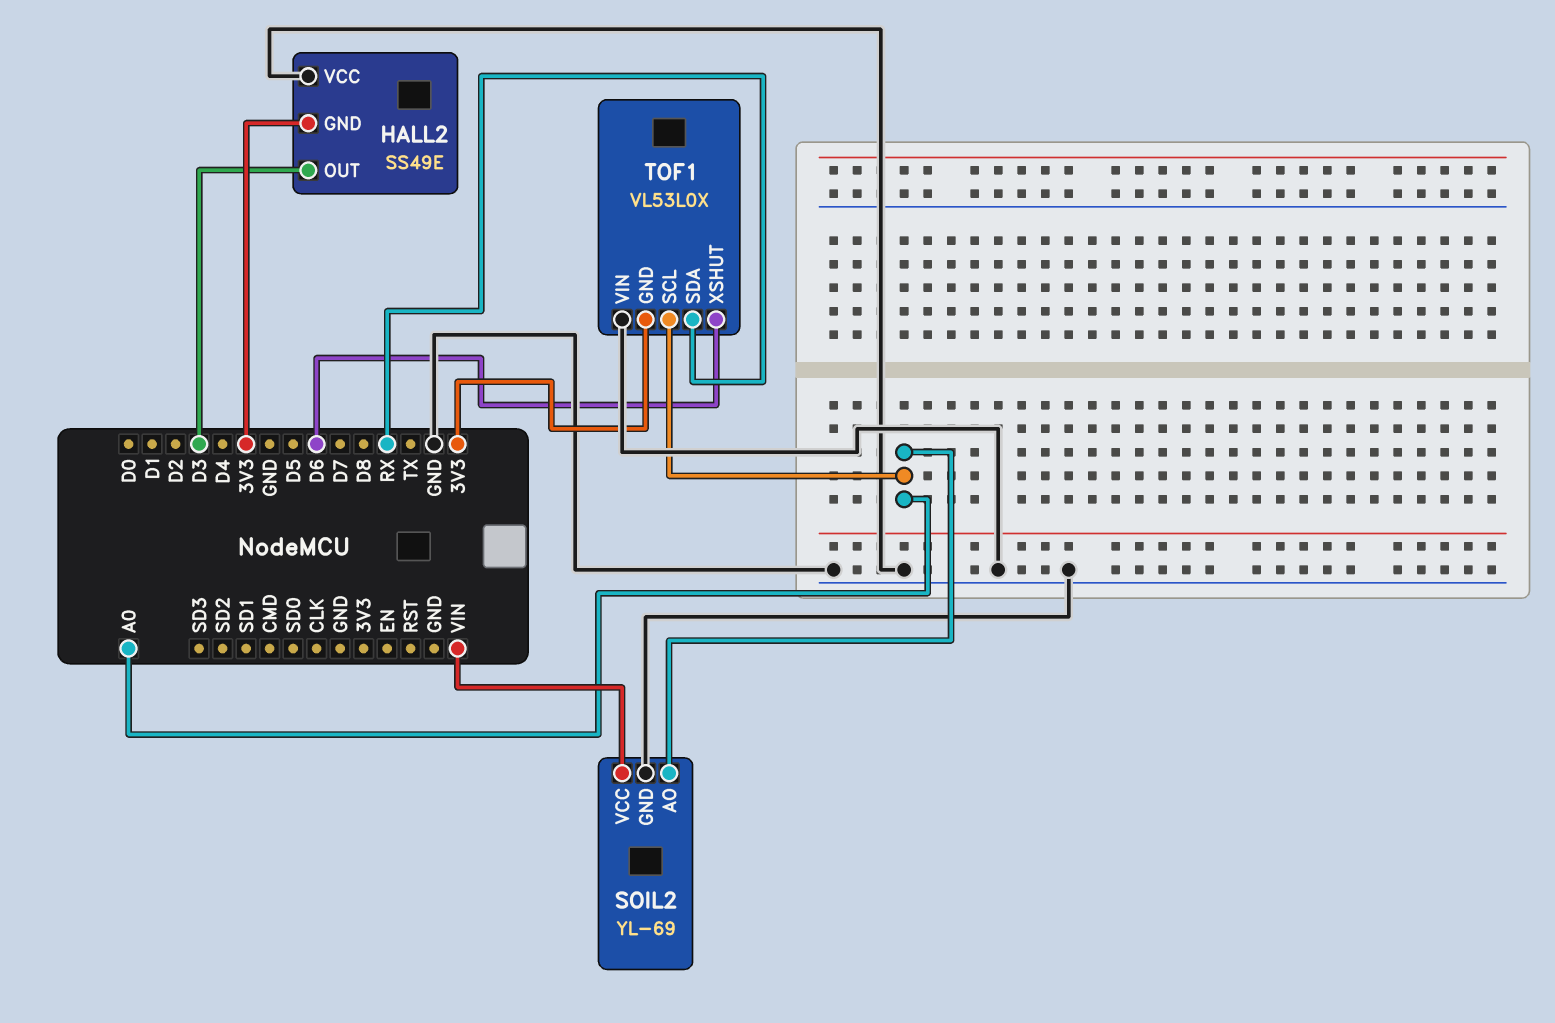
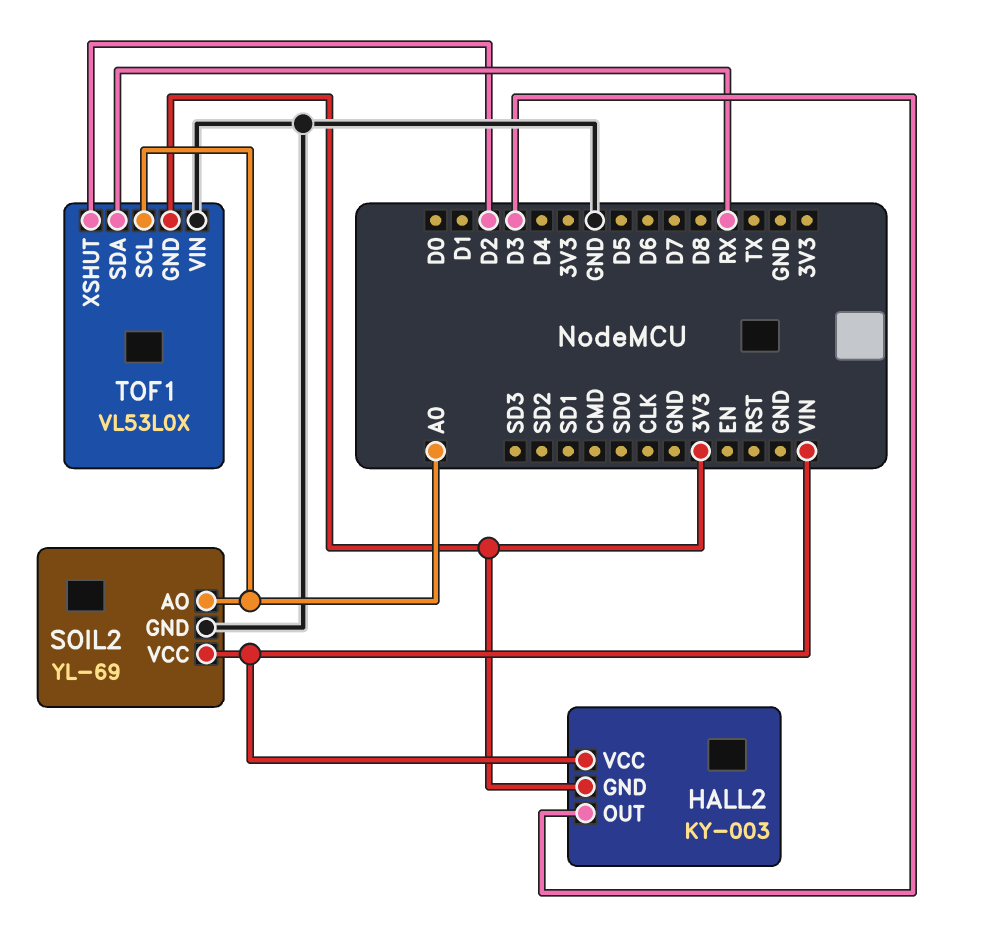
HALL2: SS49E -> KY-003
HALL2 pin VCC: GND -> VIN
TOF1 pin XSHUT: D6 -> D2

